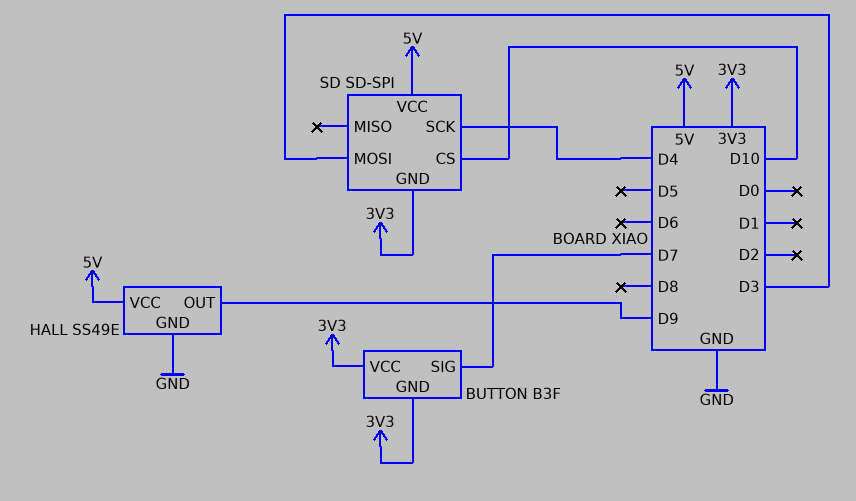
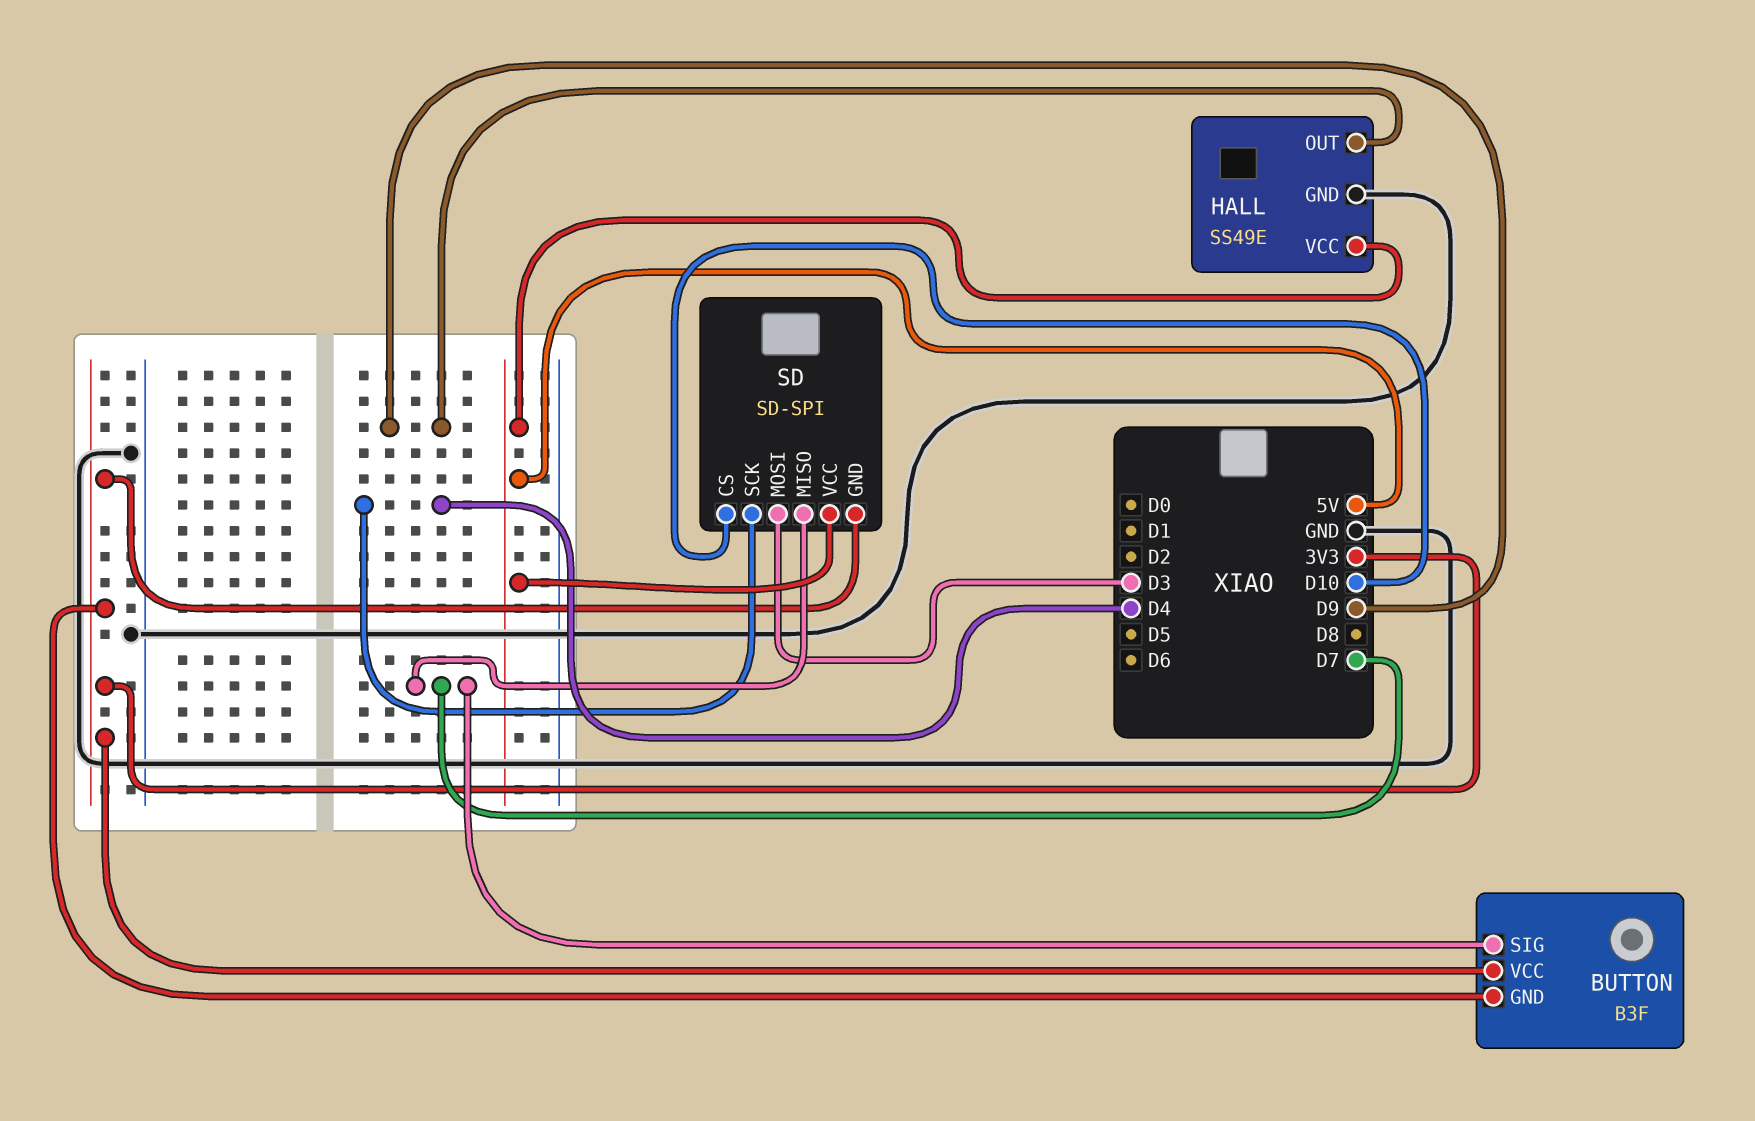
SD pin MISO: none -> D7

